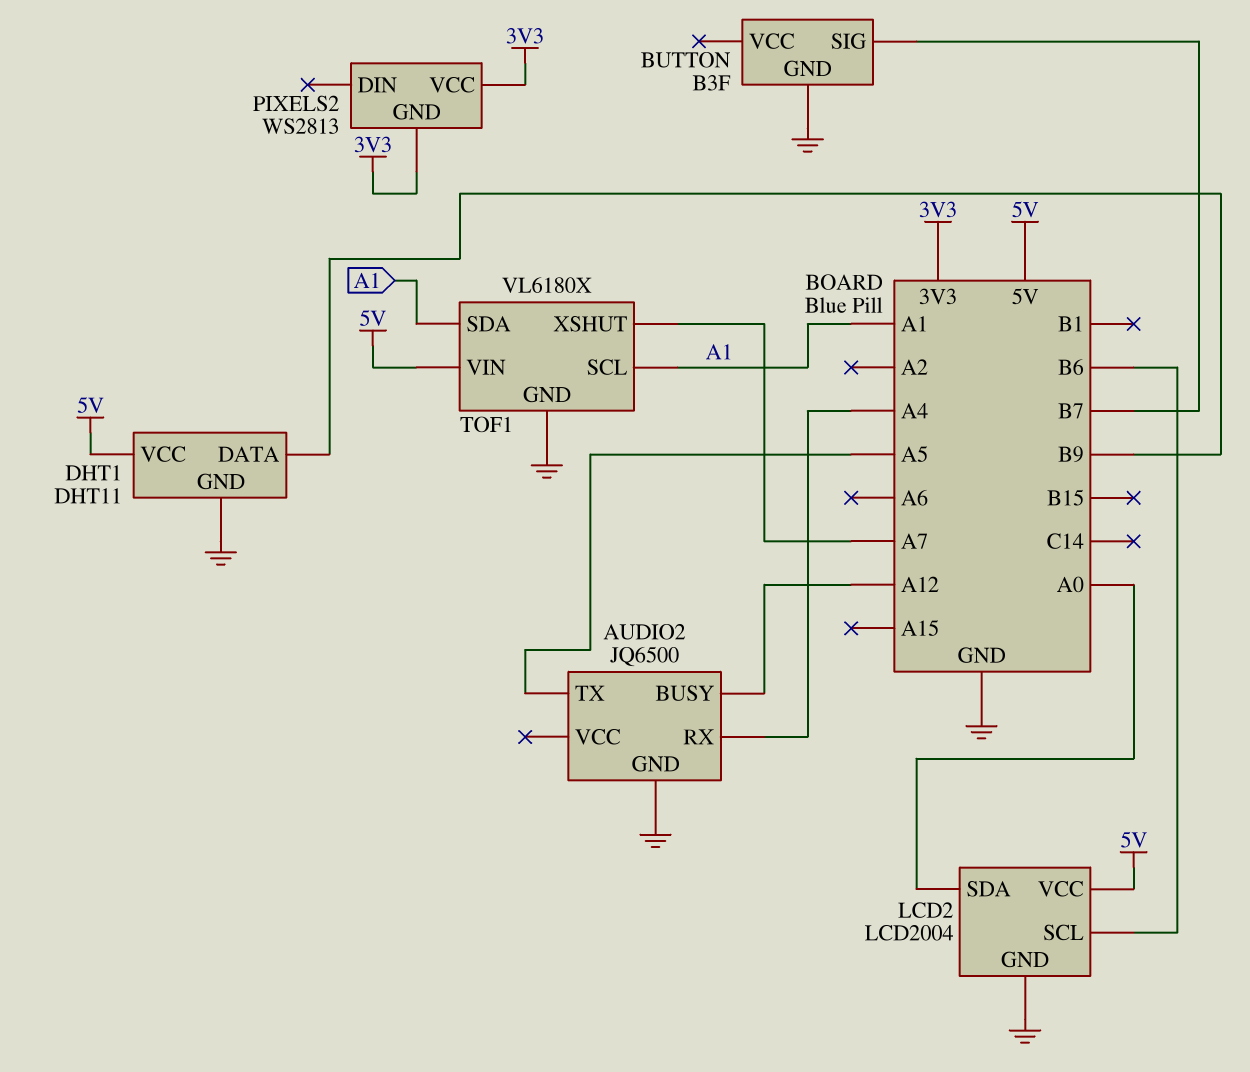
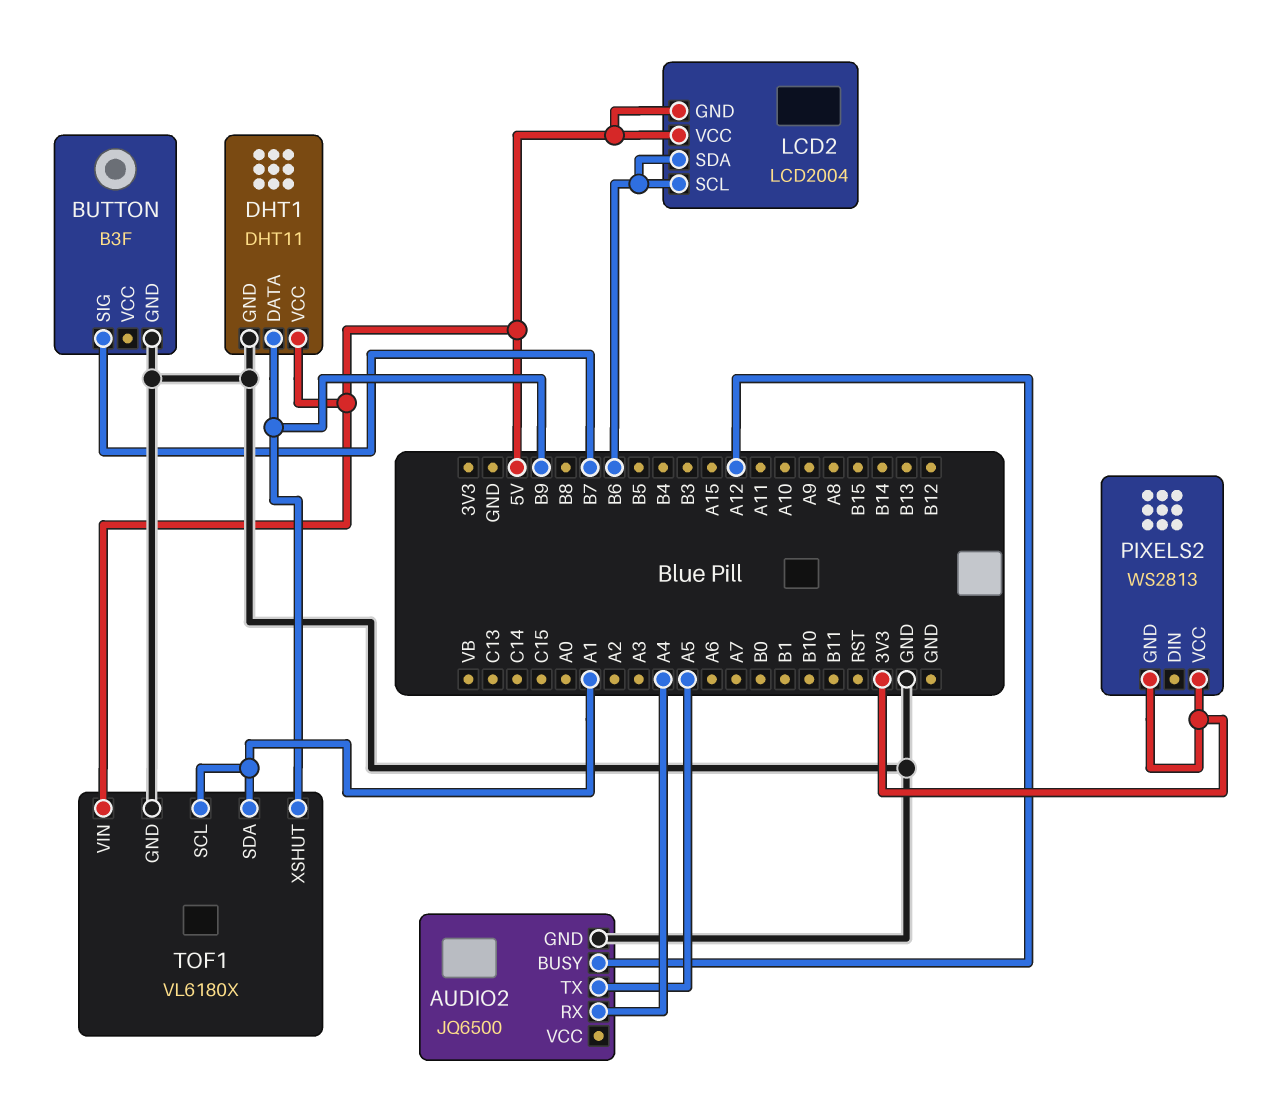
LCD2 pin GND: GND -> 5V
LCD2 pin SDA: A0 -> B6
TOF1 pin XSHUT: A7 -> B9

